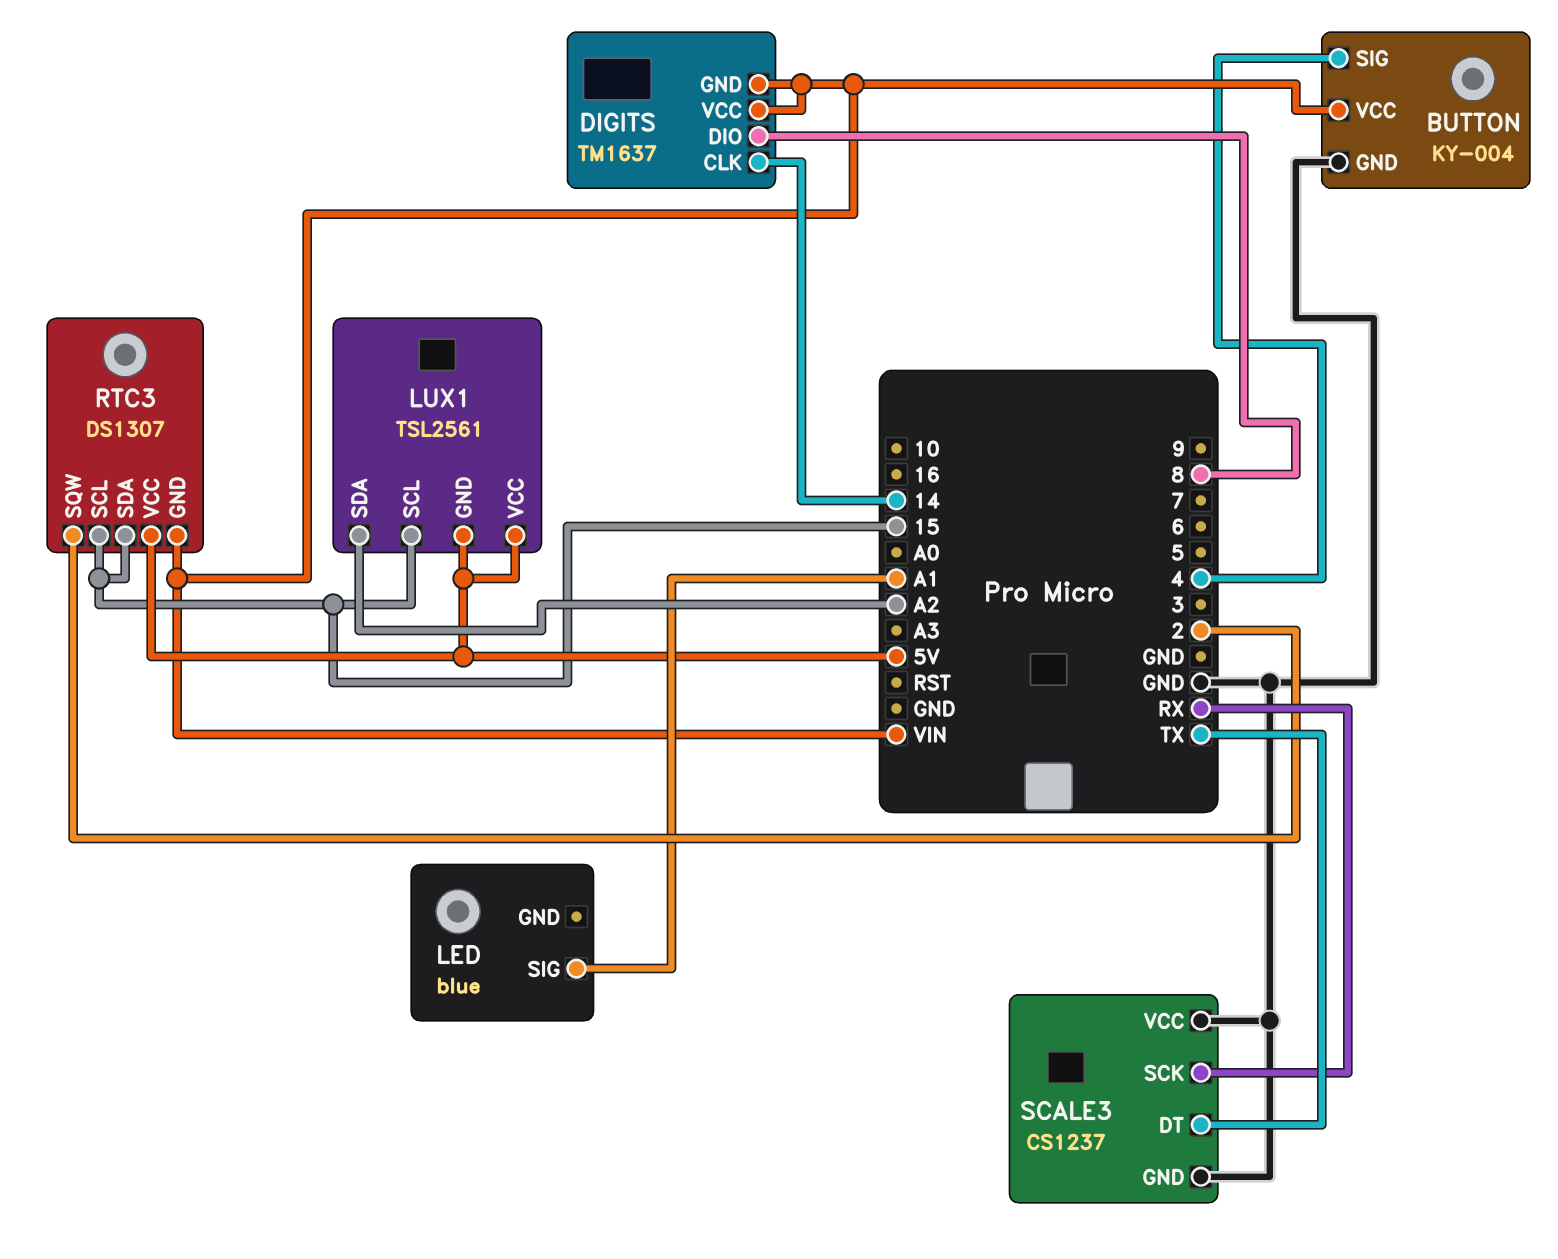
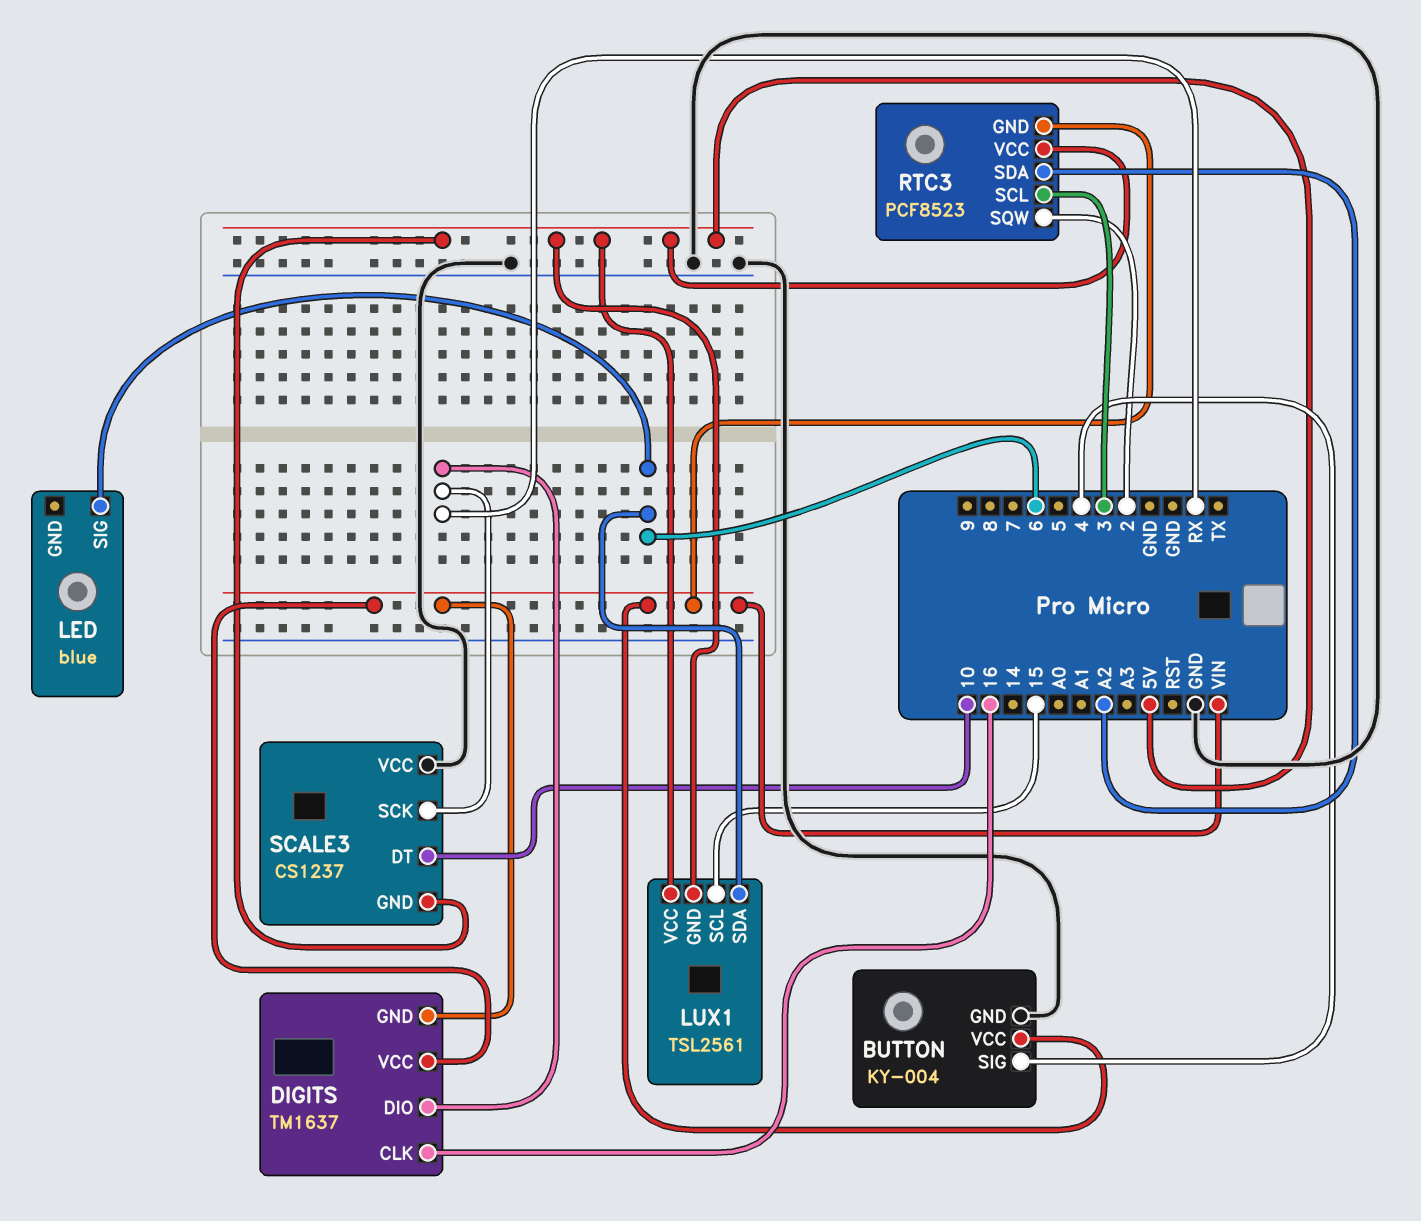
DIGITS pin CLK: 14 -> 16
DIGITS pin DIO: 8 -> RX
LED pin SIG: A1 -> 6
LUX1 pin SDA: A2 -> 6
RTC3: DS1307 -> PCF8523
RTC3 pin SCL: 15 -> 3
RTC3 pin SDA: 15 -> A2
SCALE3 pin DT: TX -> 10
SCALE3 pin GND: GND -> 5V

